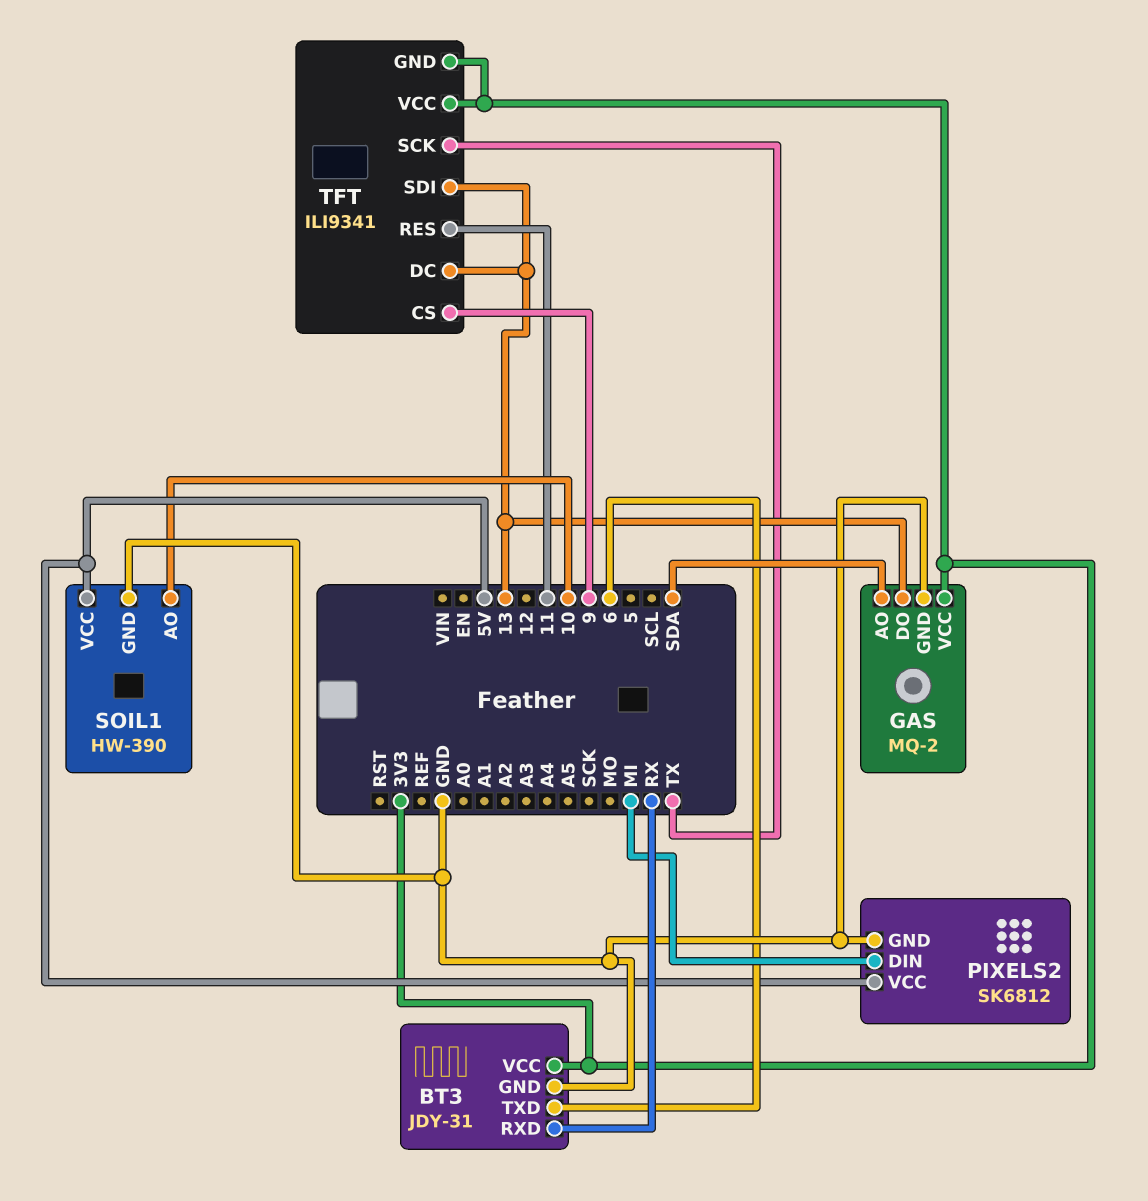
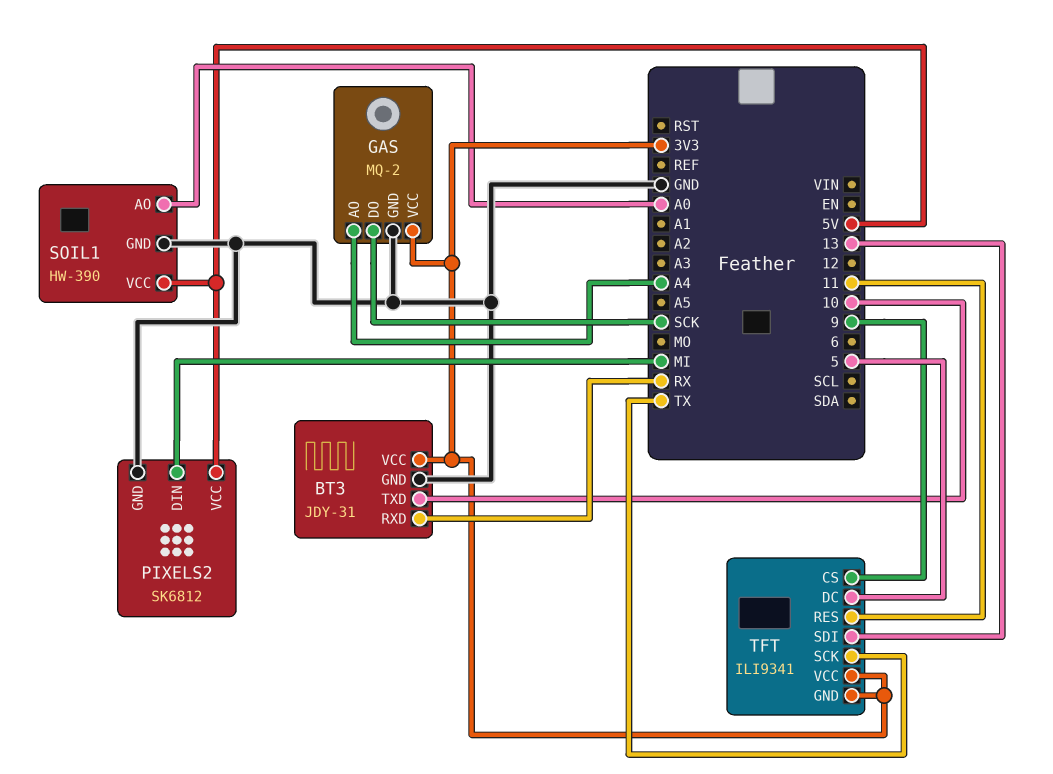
BT3 pin TXD: 6 -> 10
GAS pin AO: SDA -> A4
GAS pin DO: 13 -> SCK
SOIL1 pin AO: 10 -> A0
TFT pin DC: 13 -> 5

